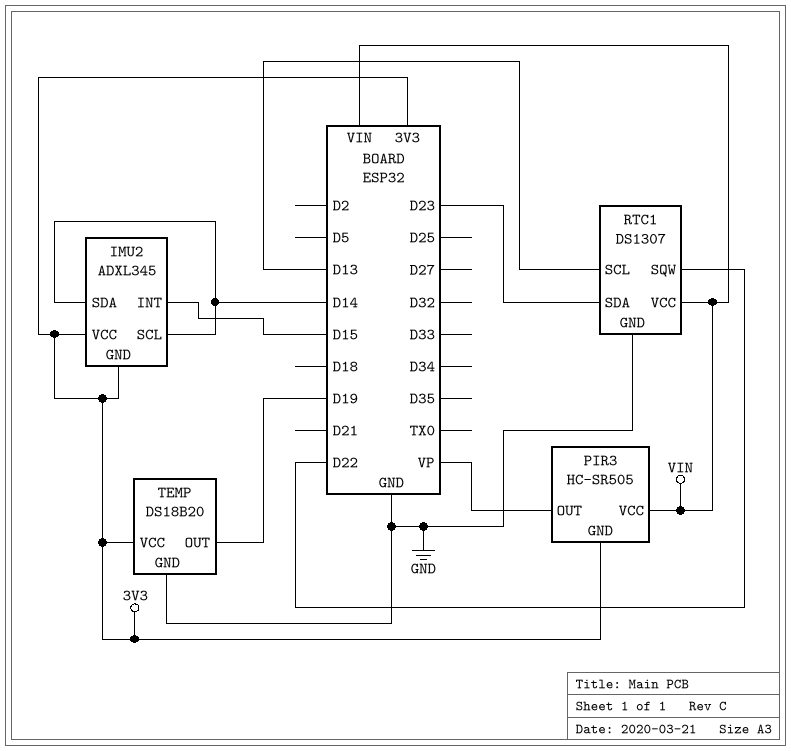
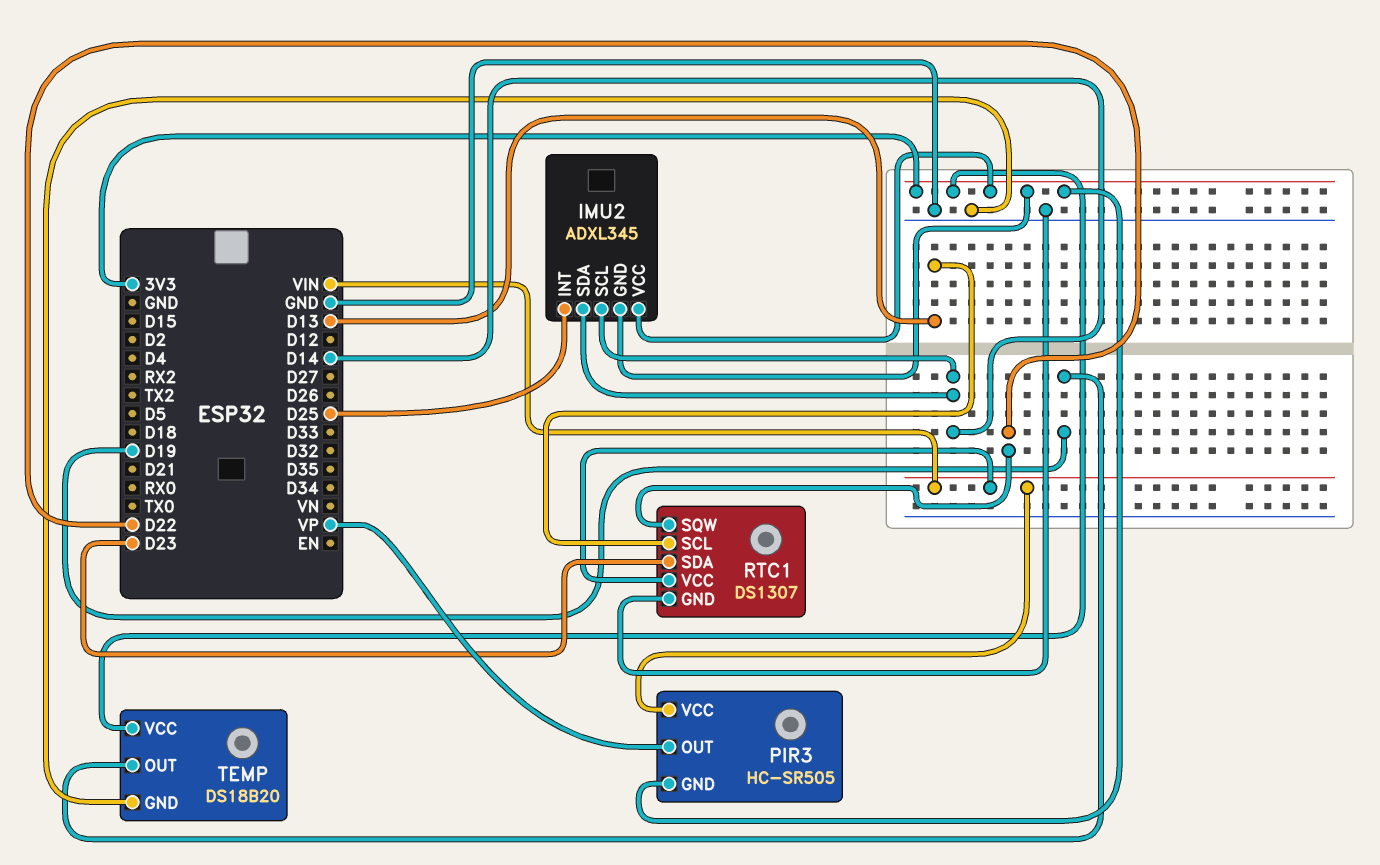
IMU2 pin INT: D15 -> D25

